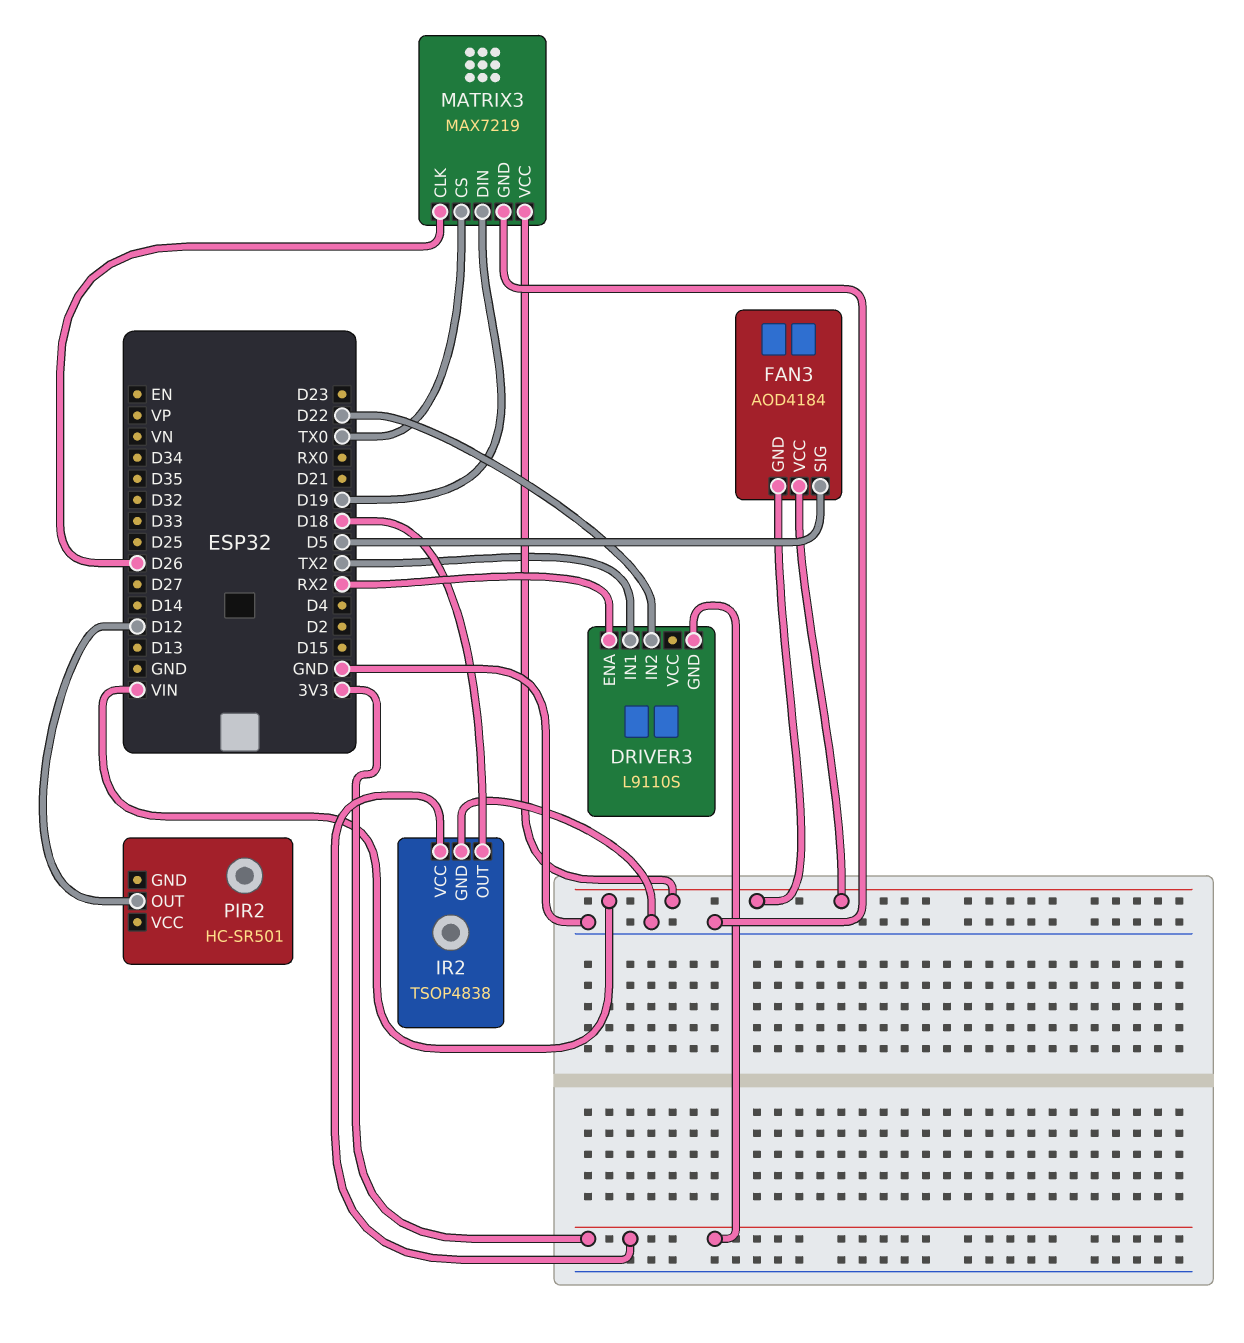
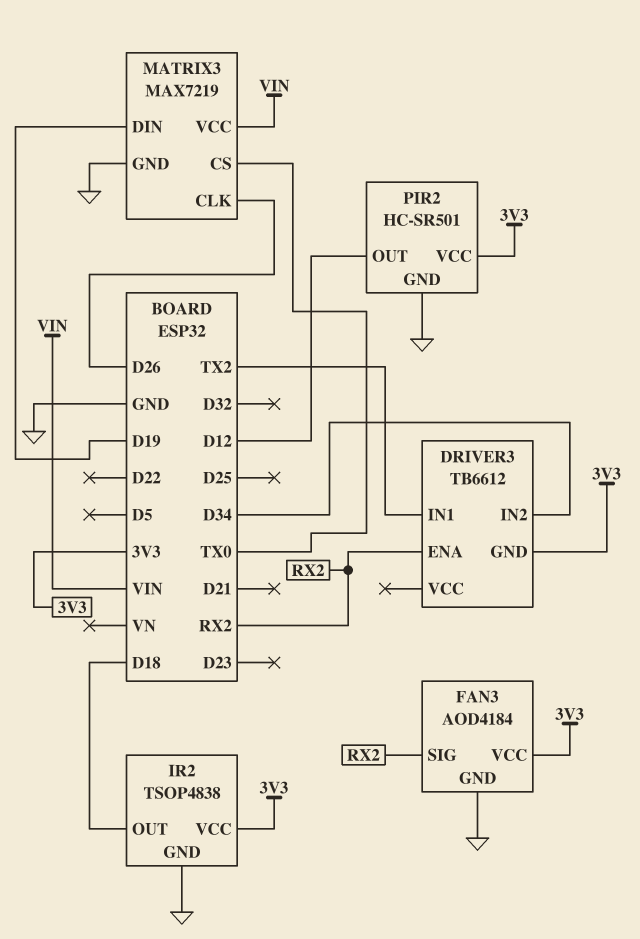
DRIVER3: L9110S -> TB6612
DRIVER3 pin IN2: D22 -> D34
FAN3 pin GND: VIN -> GND
FAN3 pin SIG: D5 -> RX2
FAN3 pin VCC: VIN -> 3V3
PIR2 pin GND: none -> GND
PIR2 pin VCC: none -> 3V3

